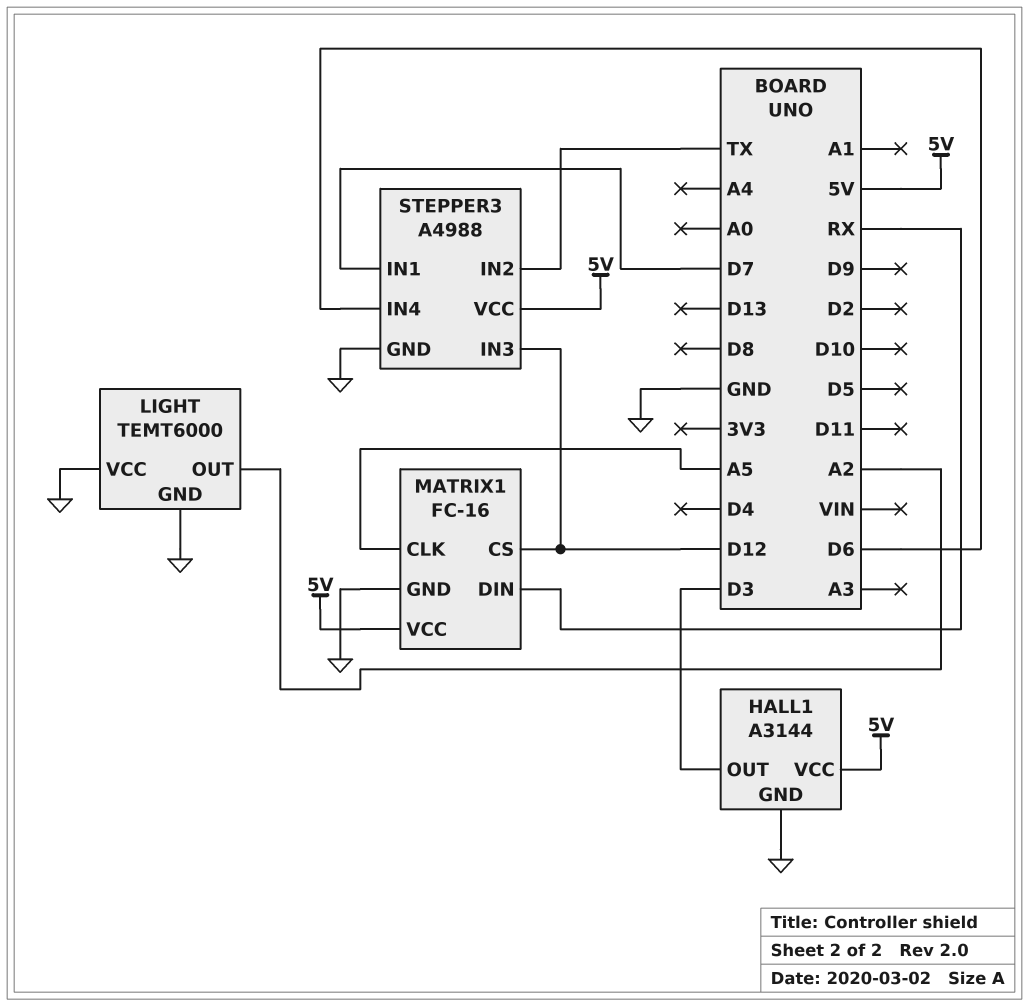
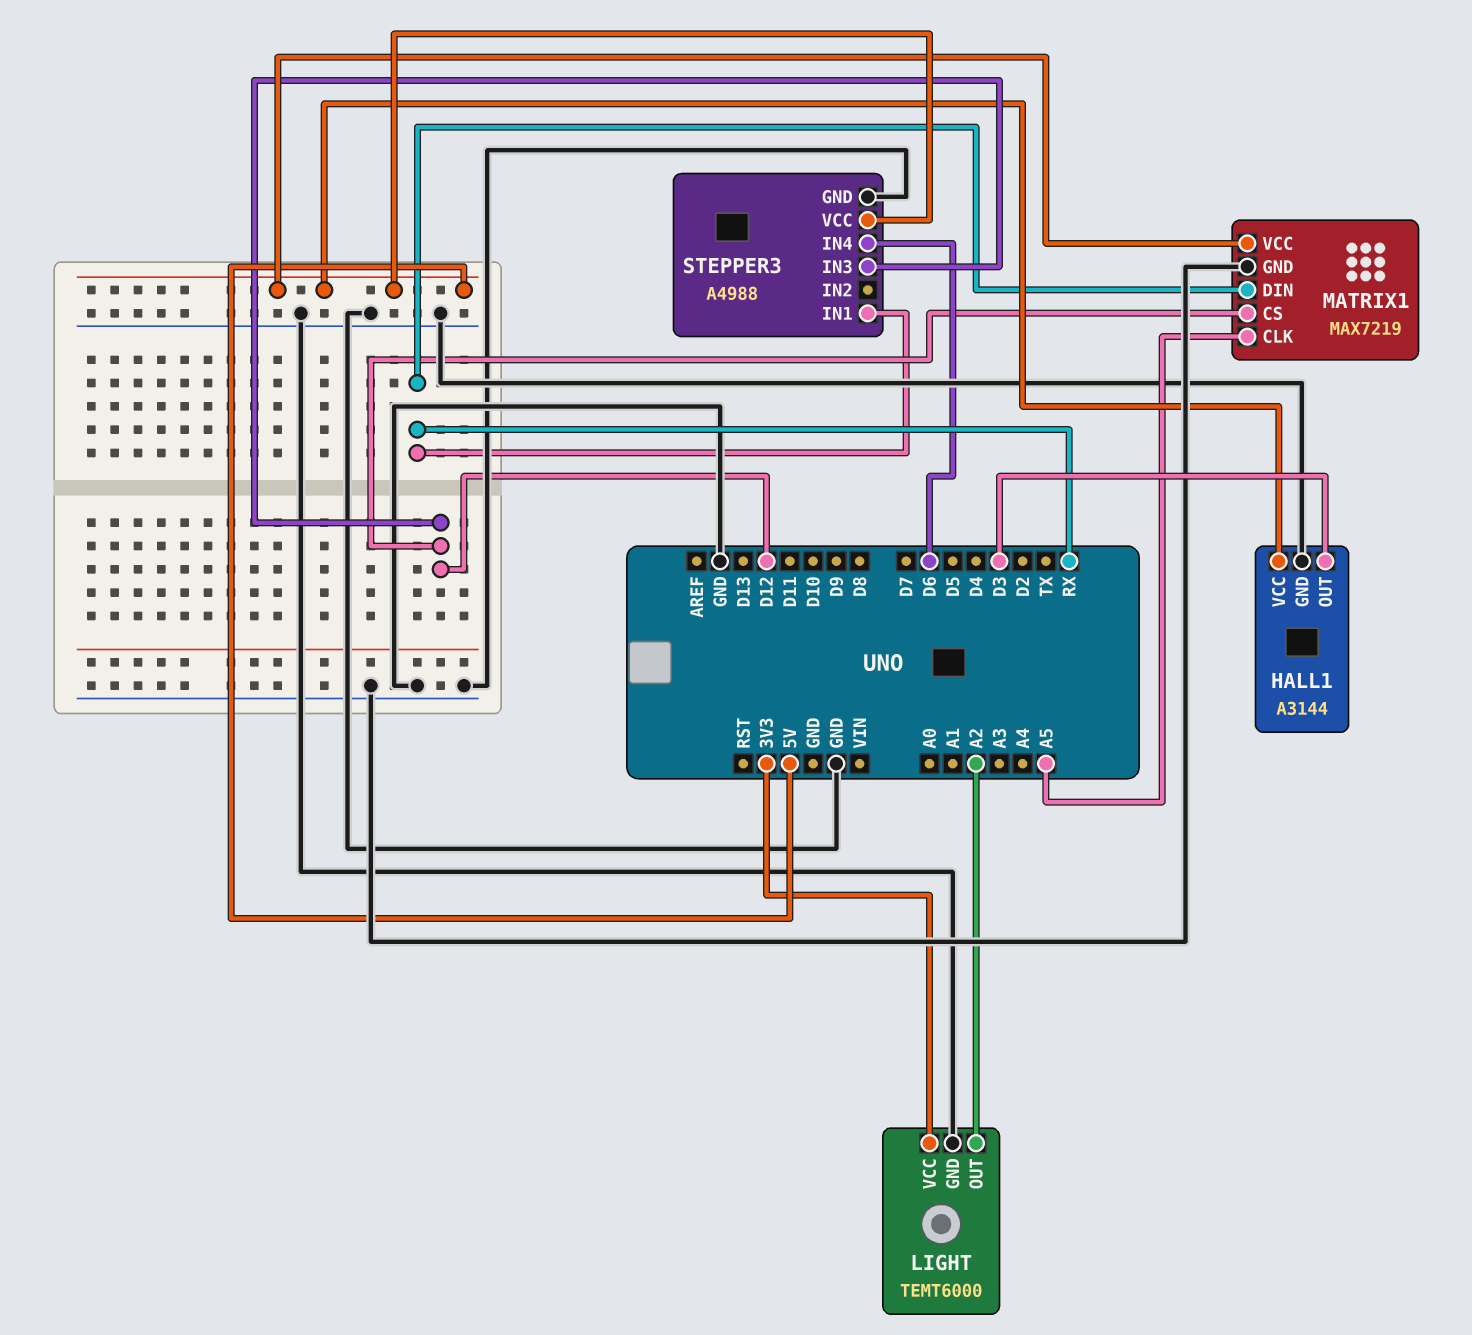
LIGHT pin VCC: GND -> 3V3
MATRIX1: FC-16 -> MAX7219
STEPPER3 pin IN1: D7 -> RX
STEPPER3 pin IN2: TX -> none

